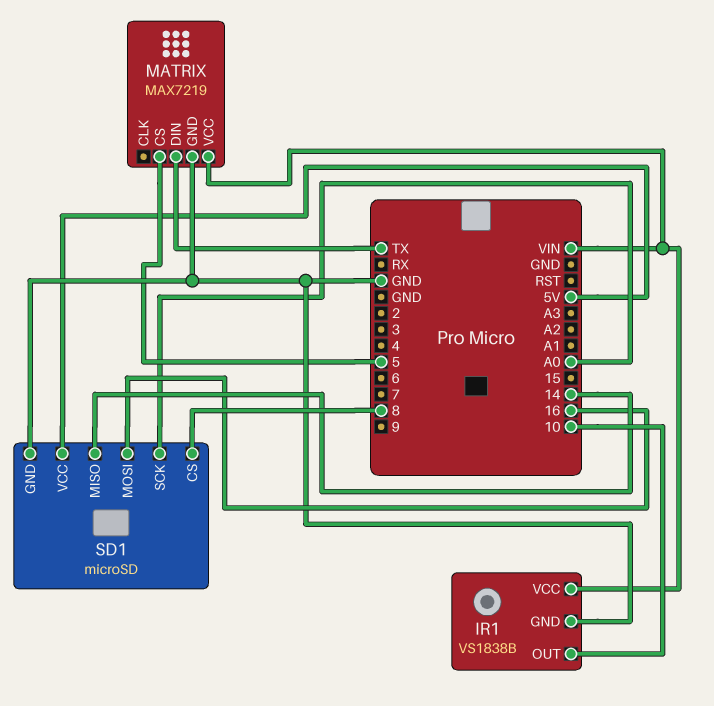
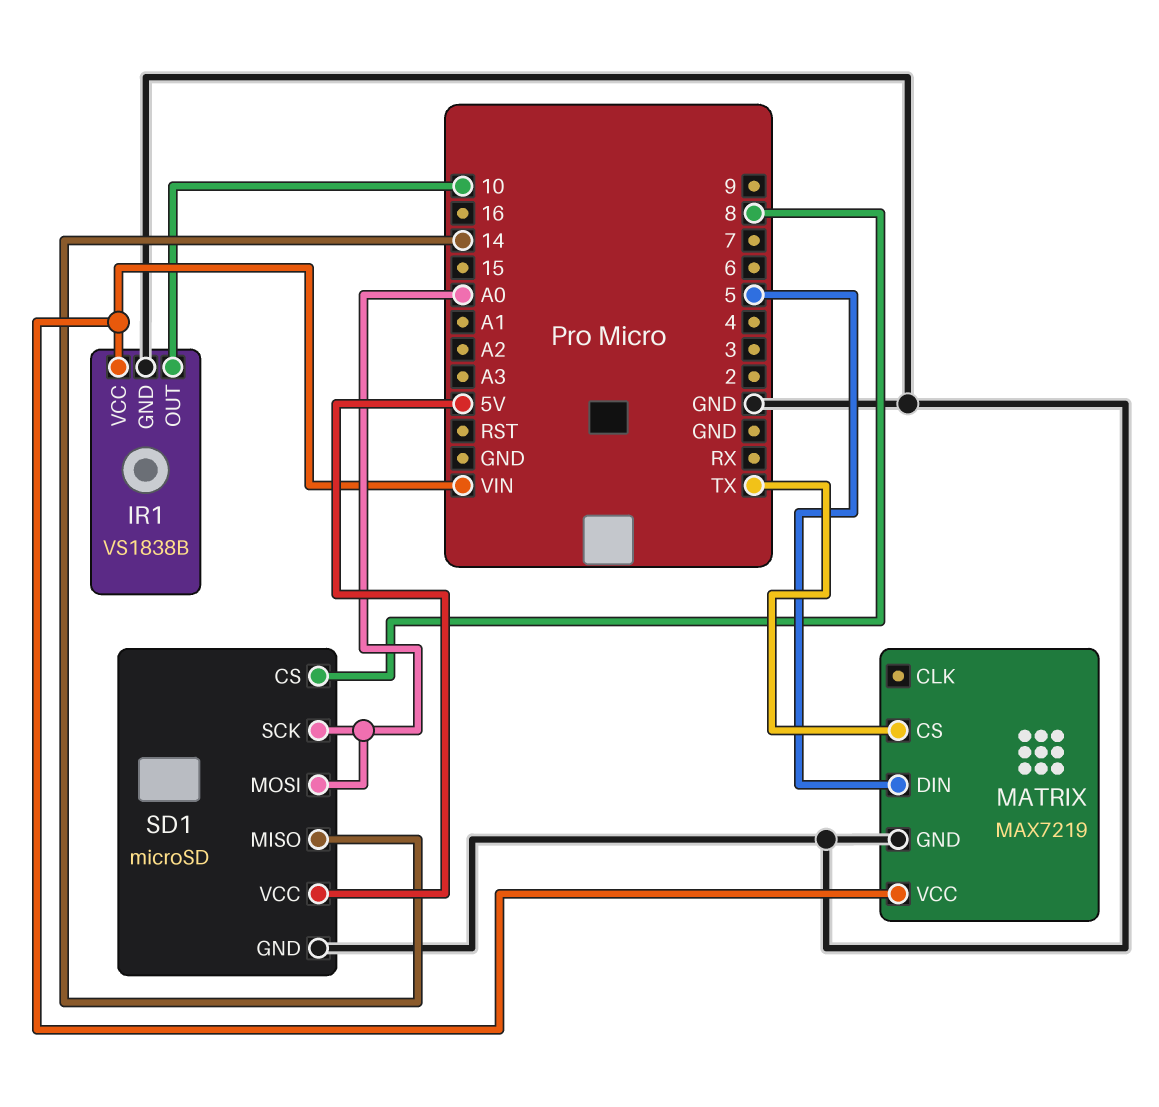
MATRIX pin CS: 5 -> TX
MATRIX pin DIN: TX -> 5
SD1 pin MOSI: 16 -> A0

